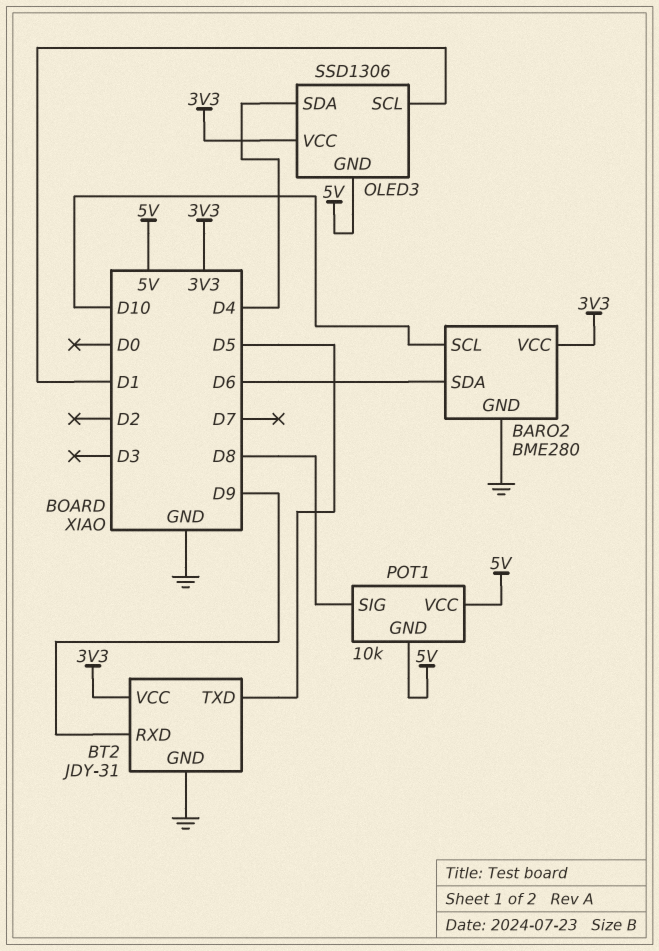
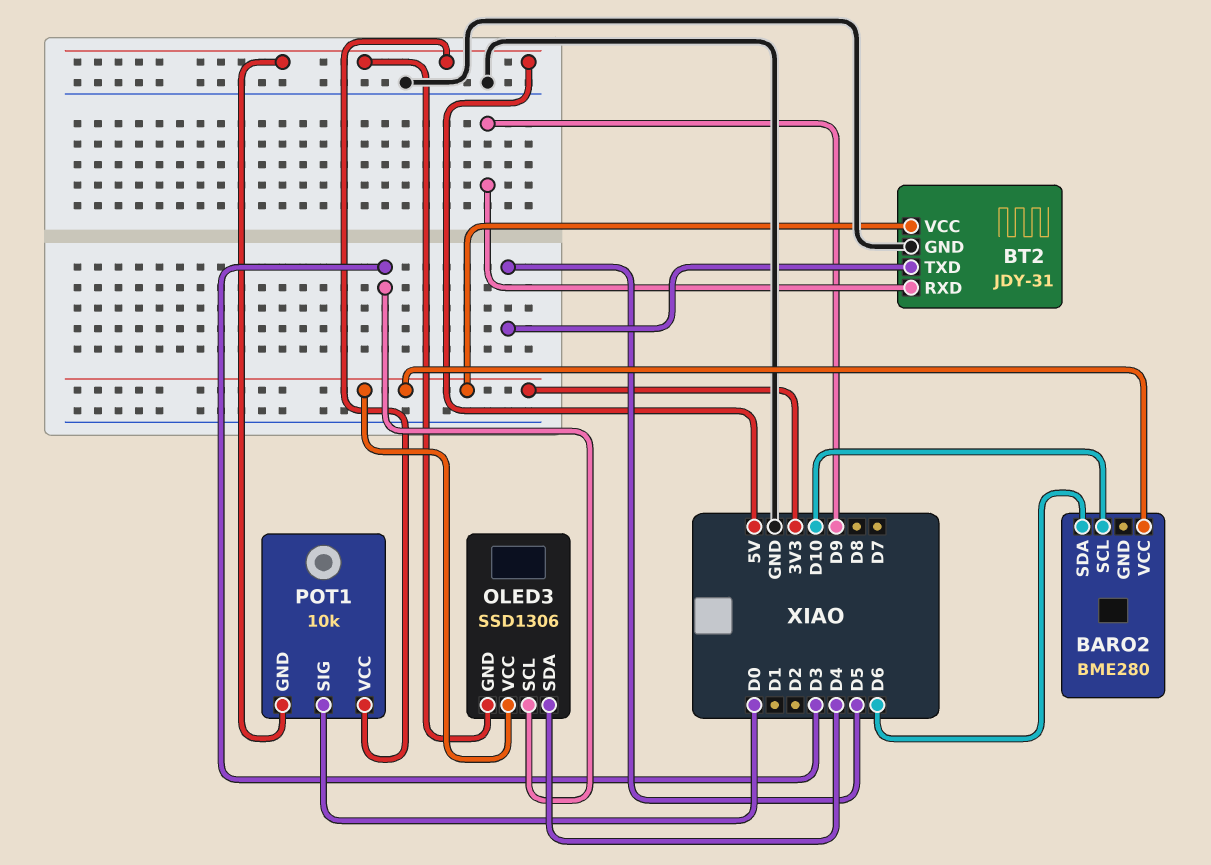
BARO2 pin GND: GND -> none
OLED3 pin SCL: D1 -> D3
POT1 pin SIG: D8 -> D0

